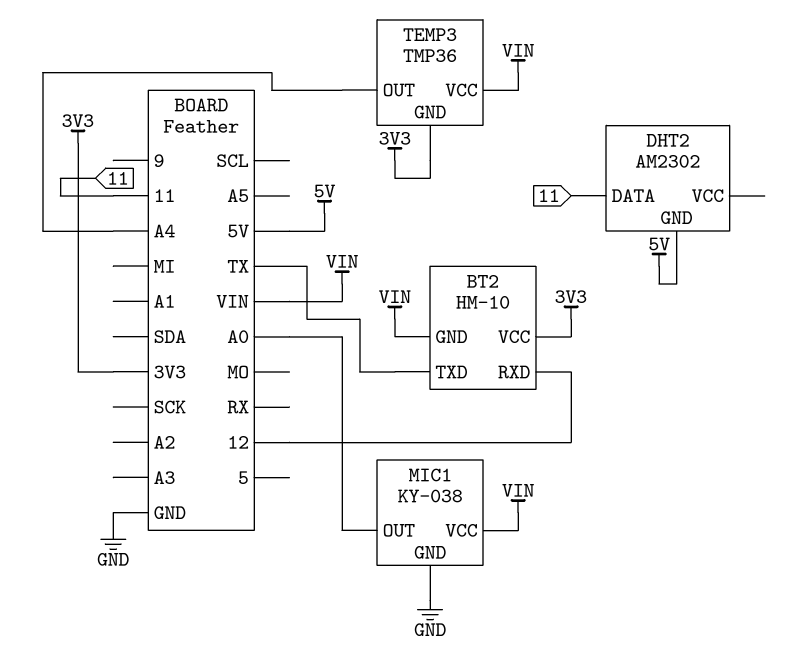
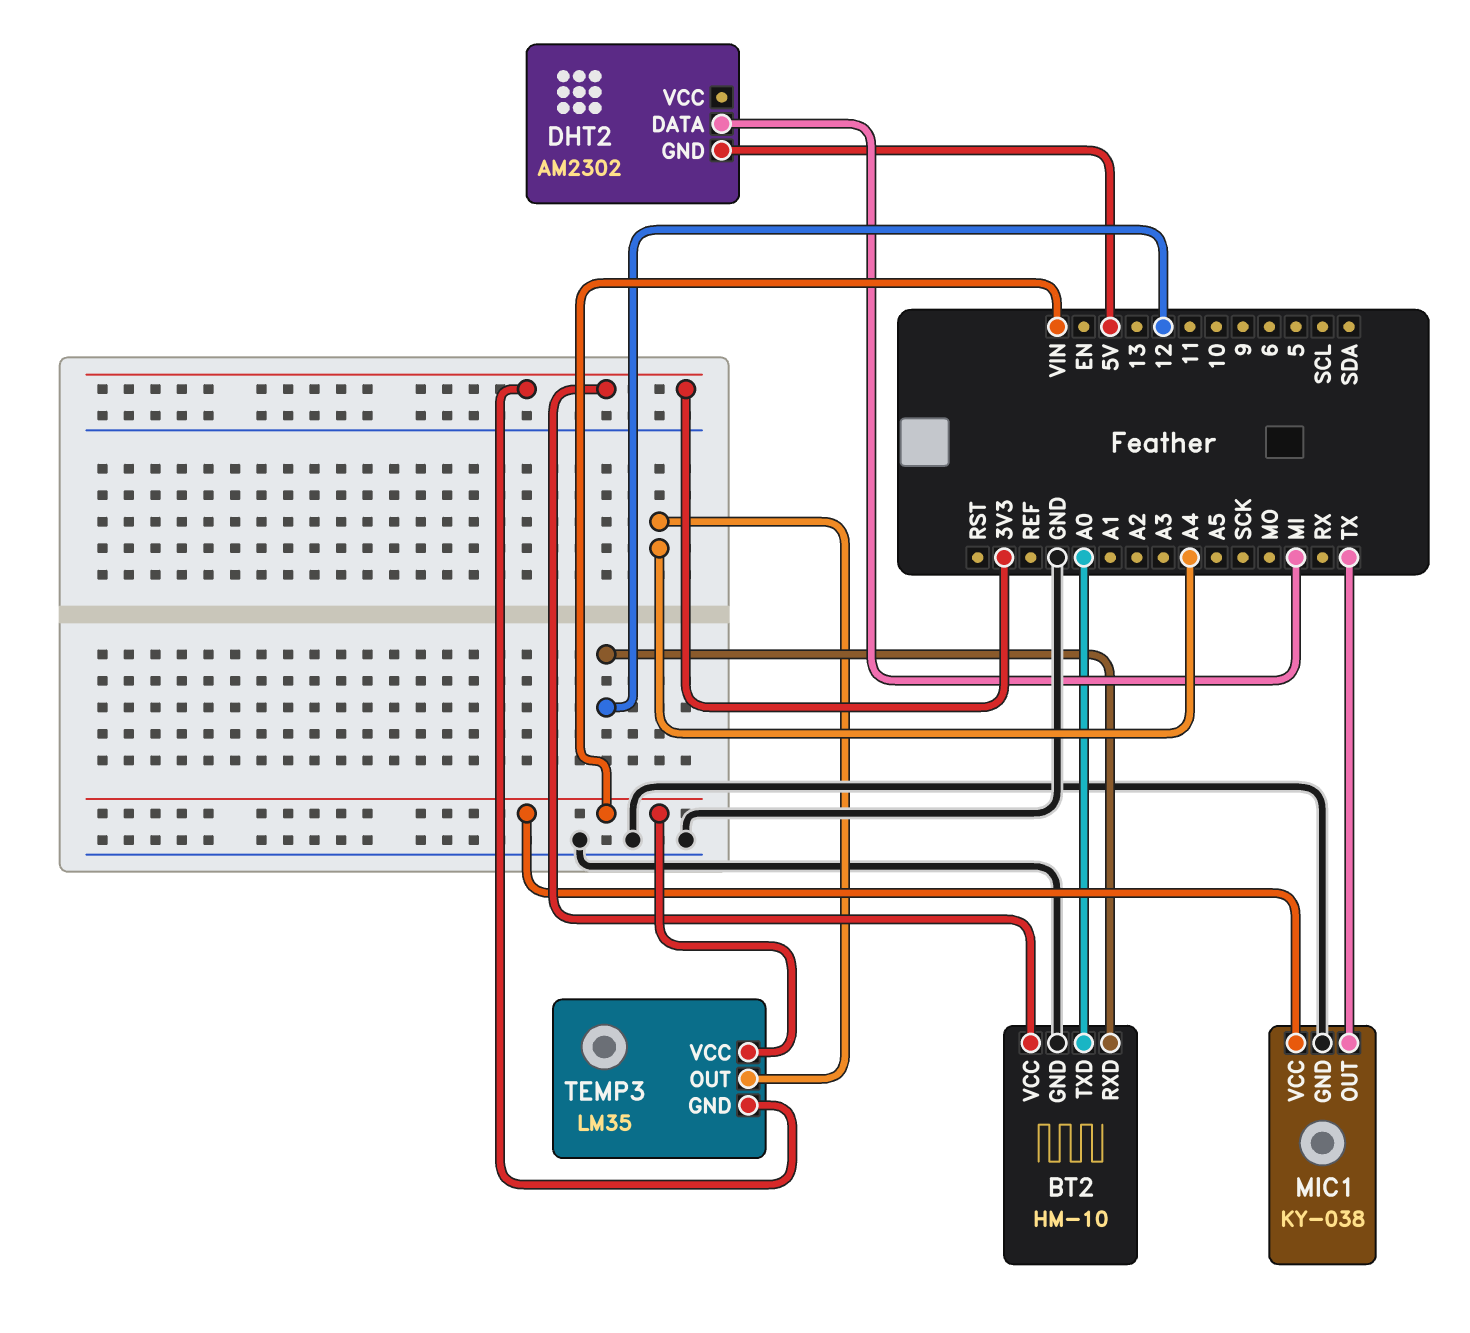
BT2 pin GND: VIN -> GND
BT2 pin TXD: TX -> A0
DHT2 pin DATA: 11 -> MI
MIC1 pin OUT: A0 -> TX
TEMP3: TMP36 -> LM35

